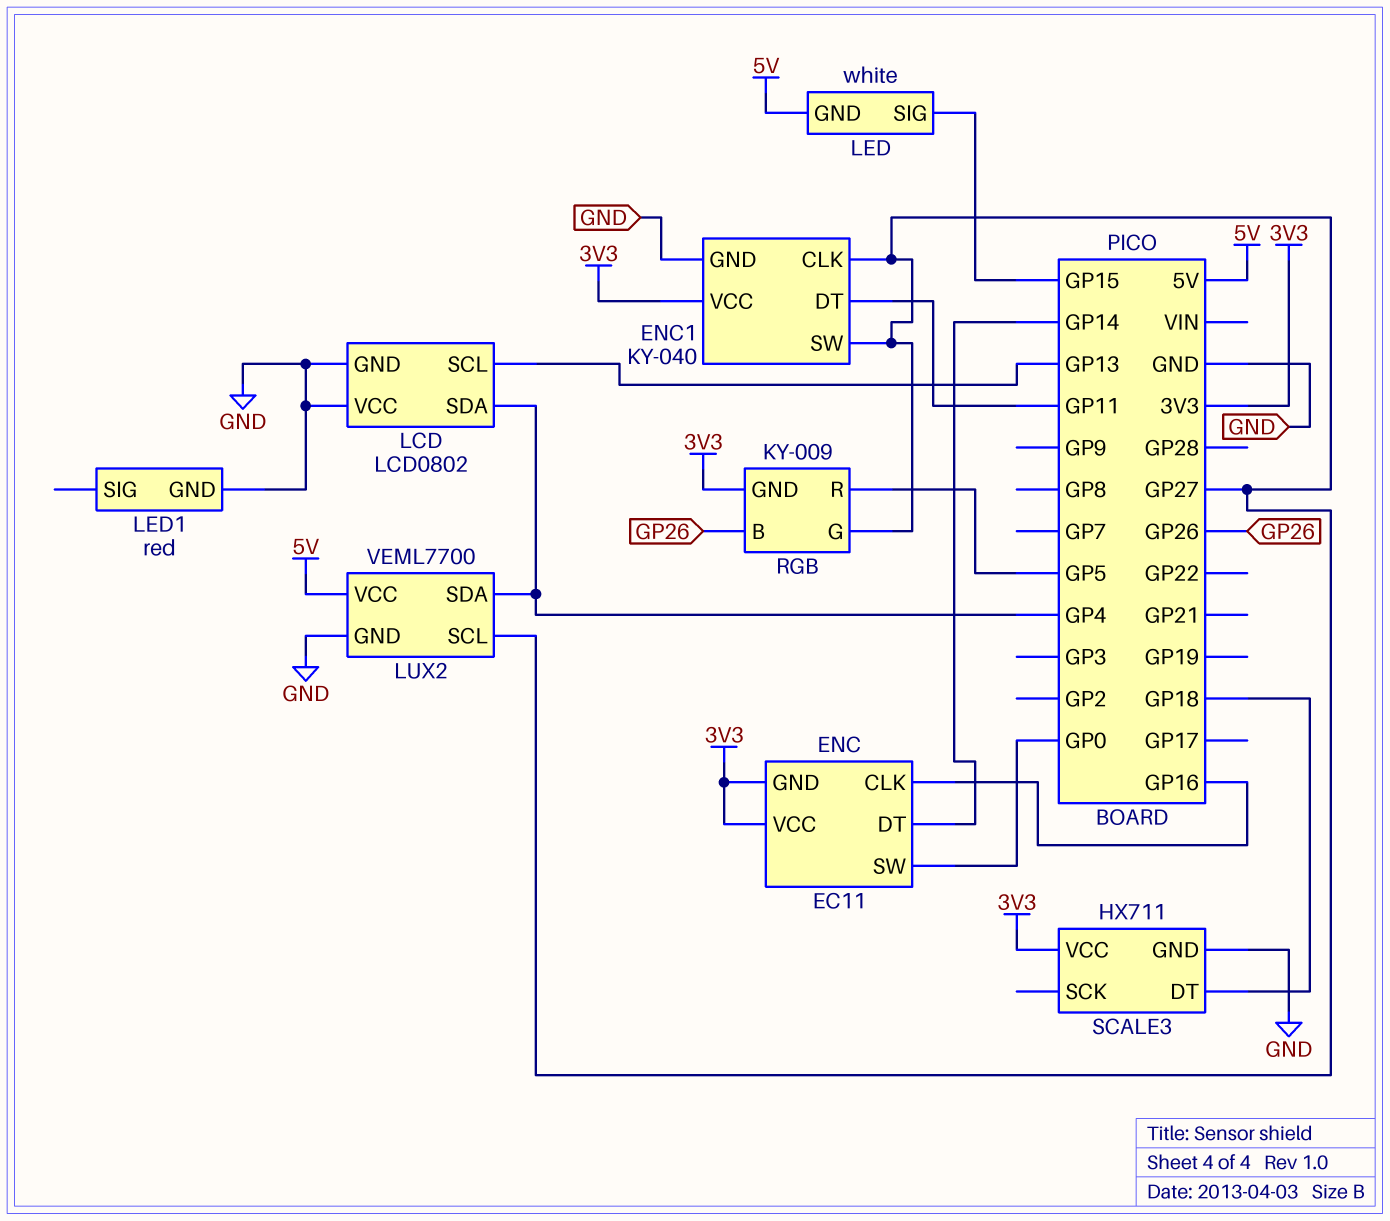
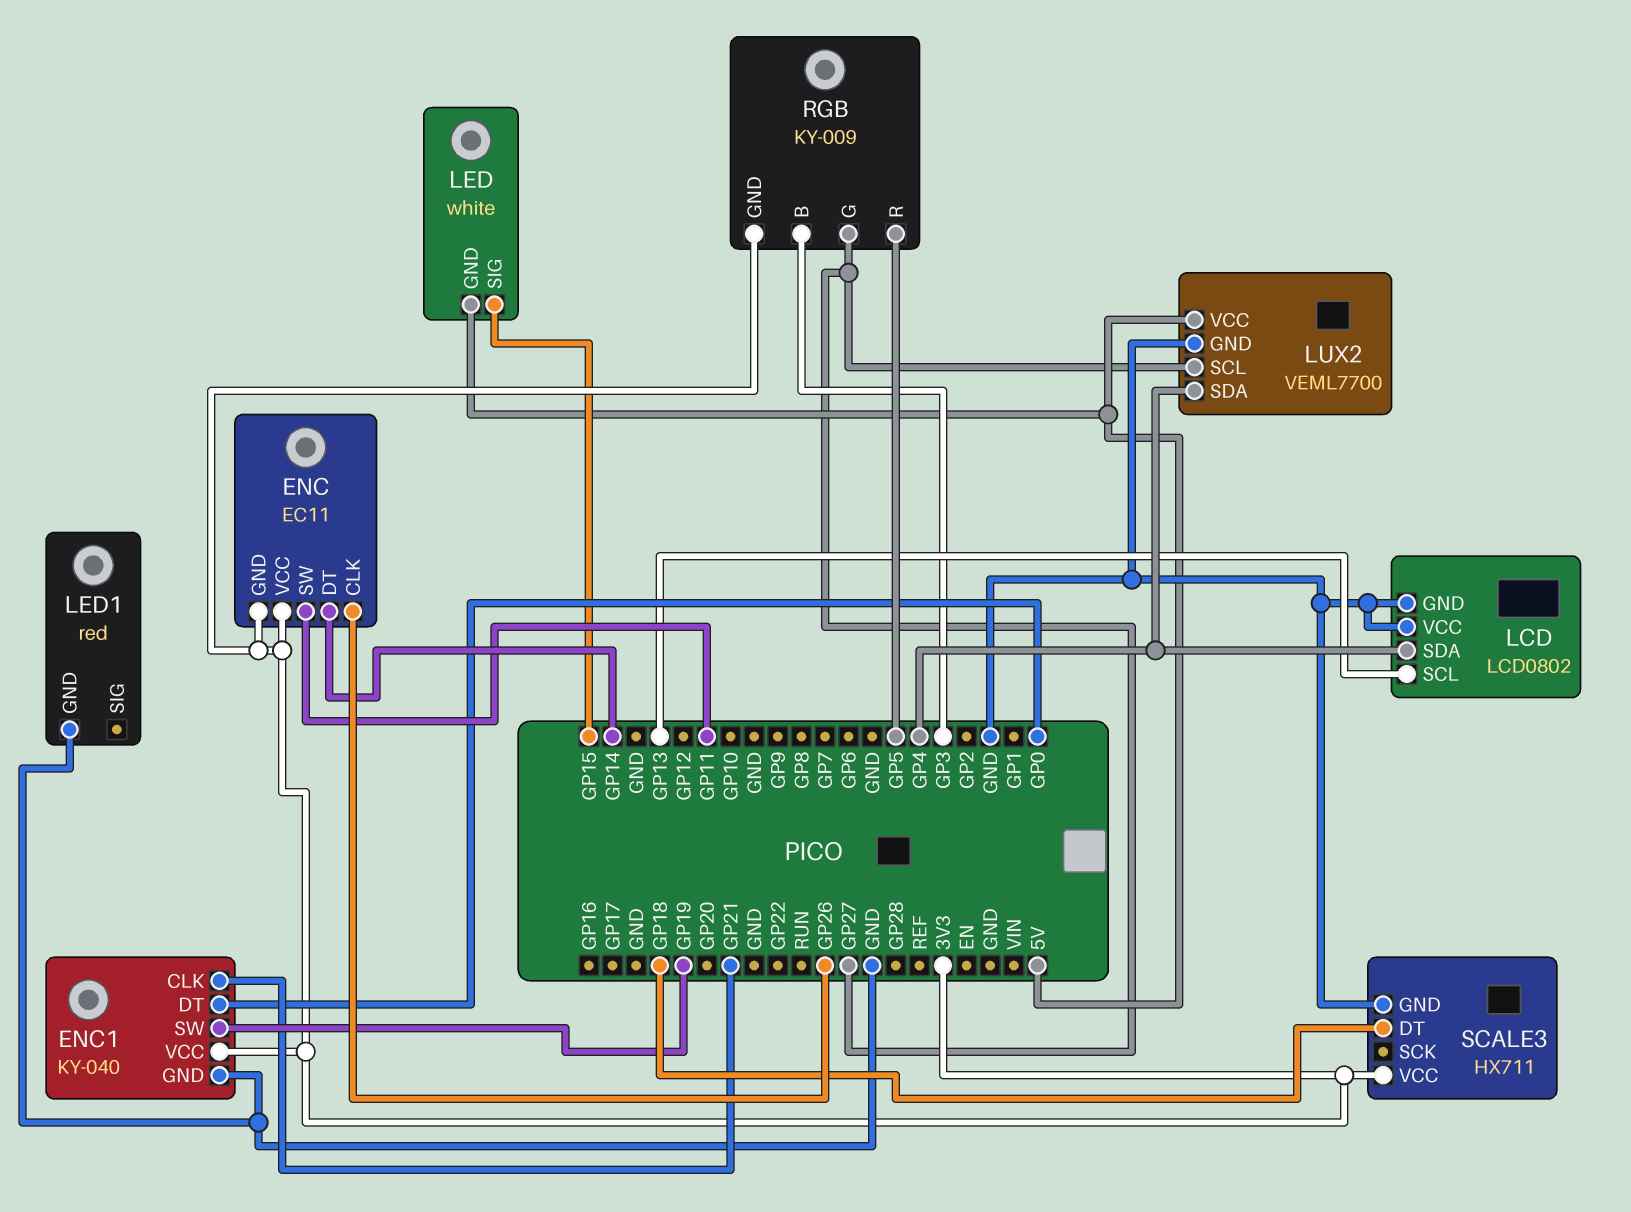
ENC pin CLK: GP16 -> GP26
ENC pin SW: GP0 -> GP11
ENC1 pin CLK: GP27 -> GP21
ENC1 pin DT: GP11 -> GP0
ENC1 pin SW: GP27 -> GP19
RGB pin B: GP26 -> GP3

